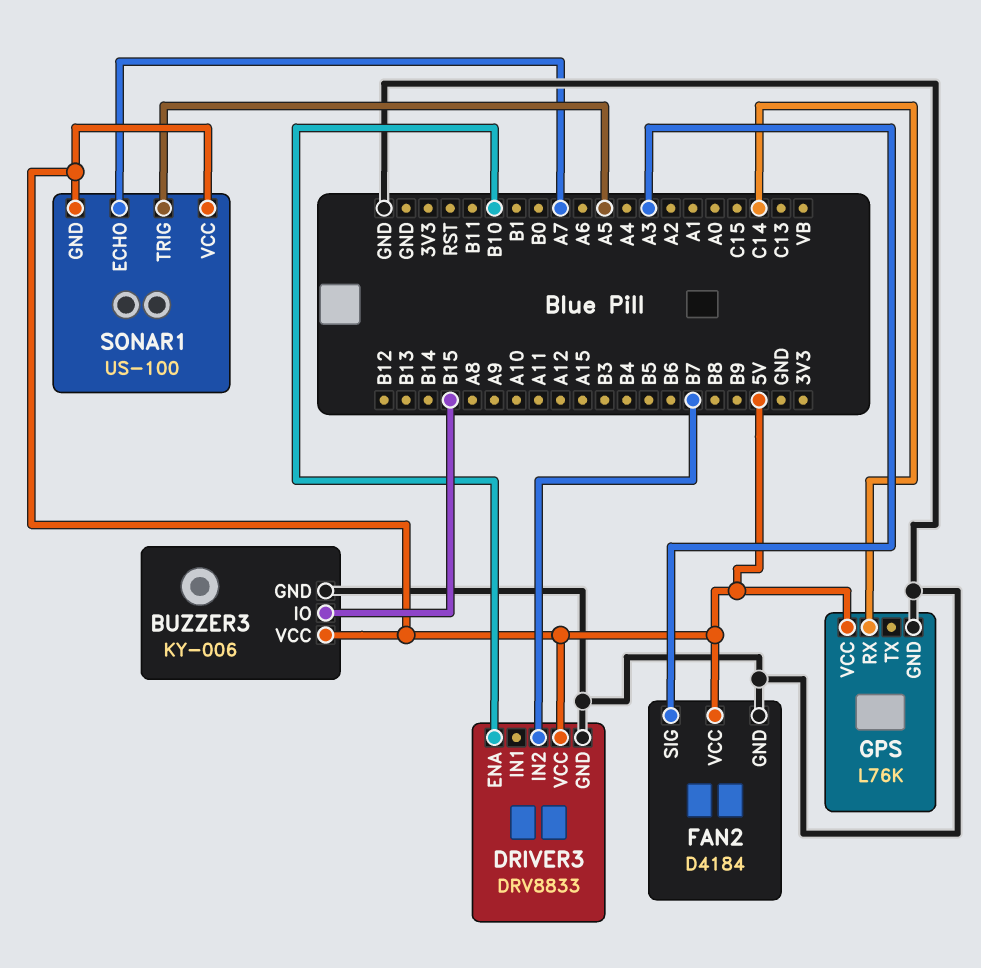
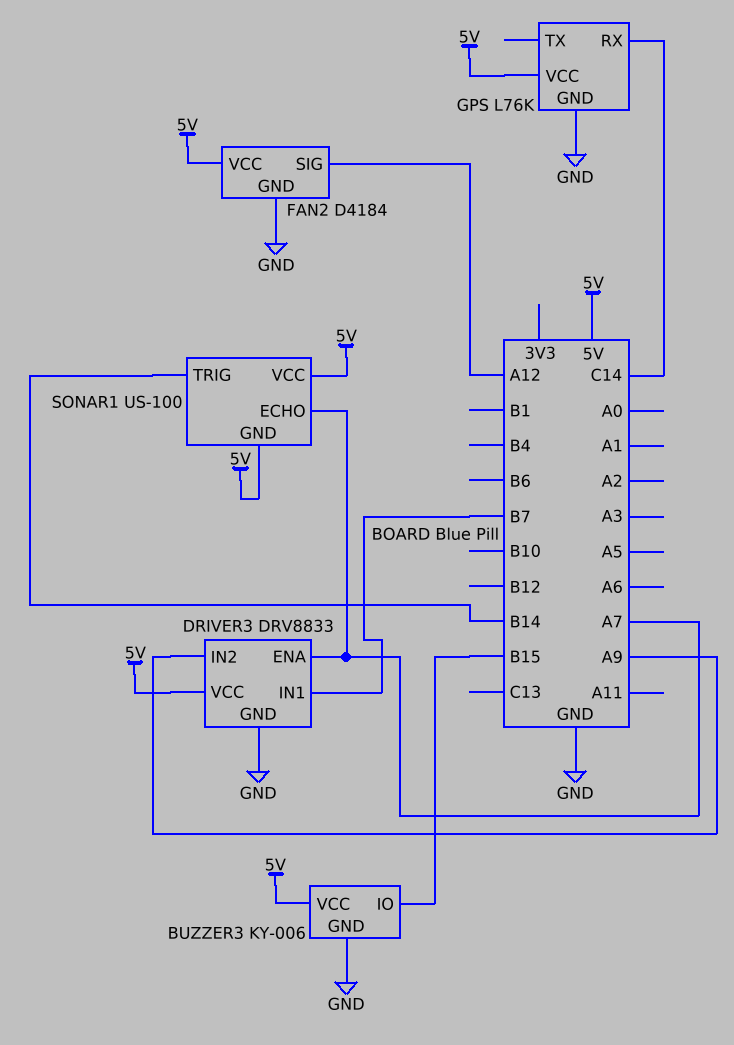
DRIVER3 pin ENA: B10 -> A7
DRIVER3 pin IN1: none -> B7
DRIVER3 pin IN2: B7 -> A9
FAN2 pin SIG: A3 -> A12
SONAR1 pin TRIG: A5 -> B14

